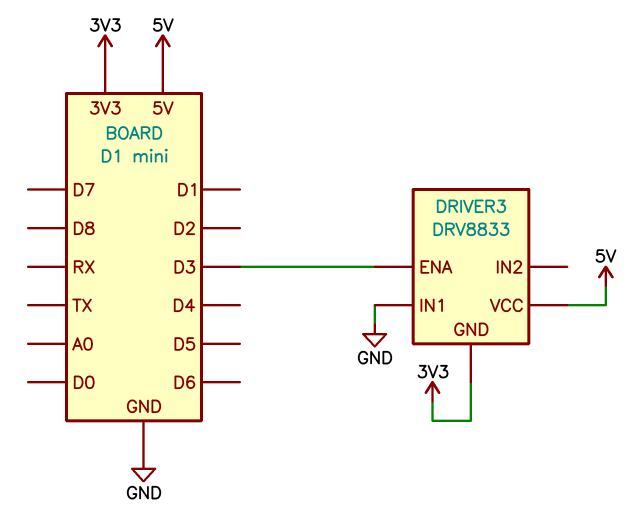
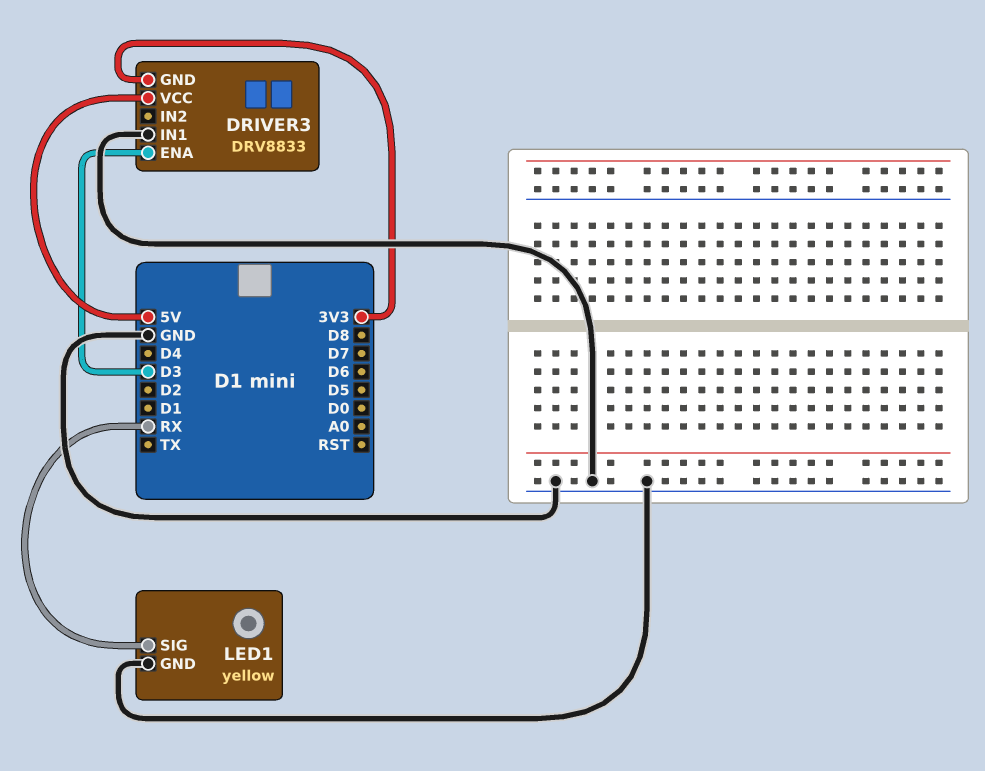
LED1: none -> yellow
LED1 pin GND: none -> GND
LED1 pin SIG: none -> RX

